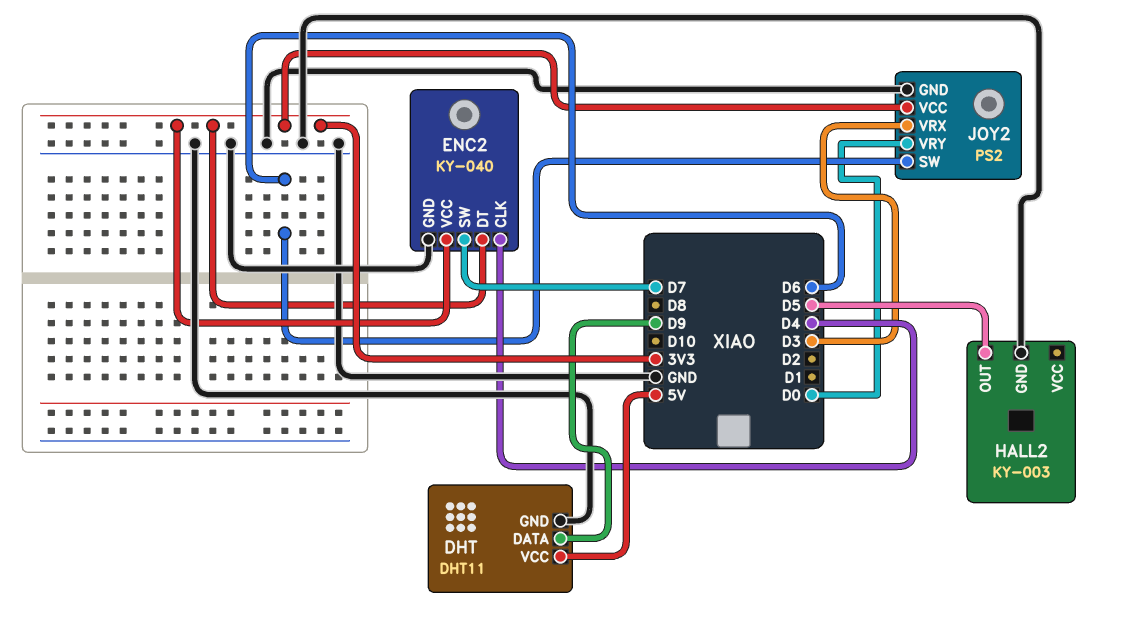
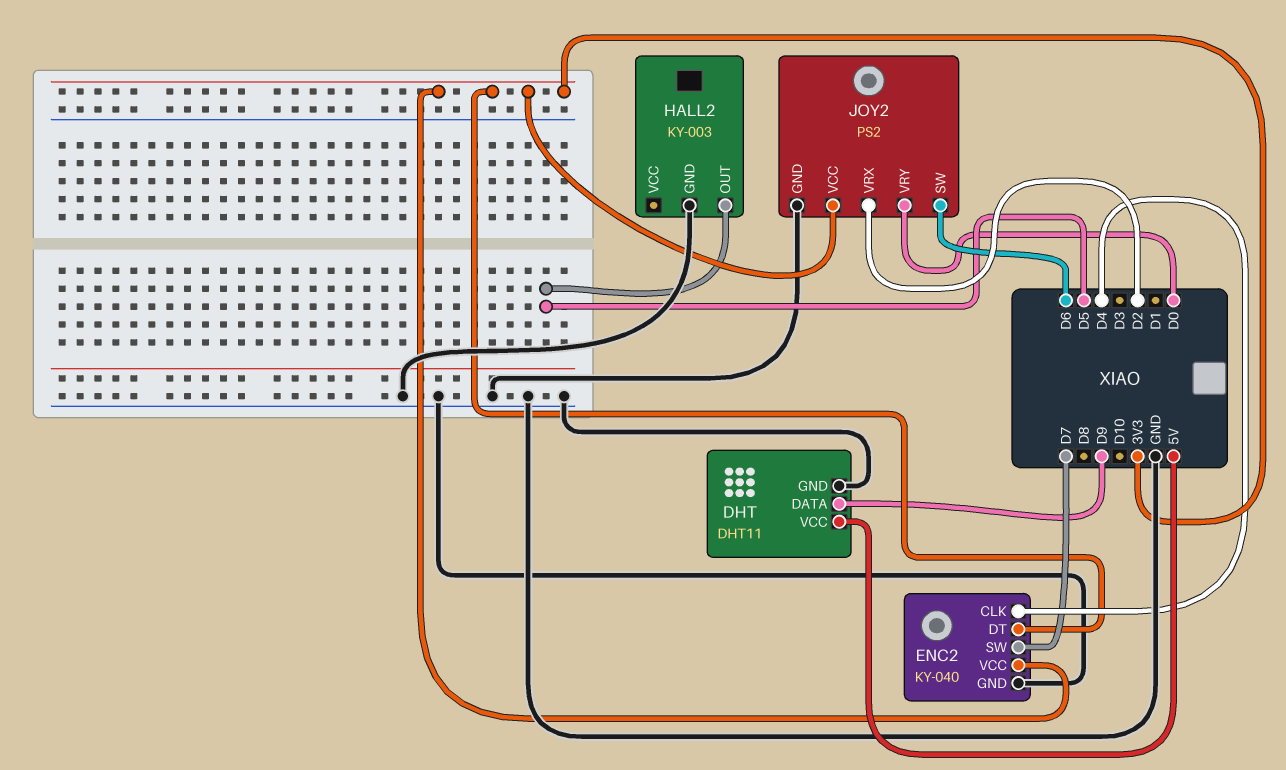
JOY2 pin VRX: D3 -> D2

